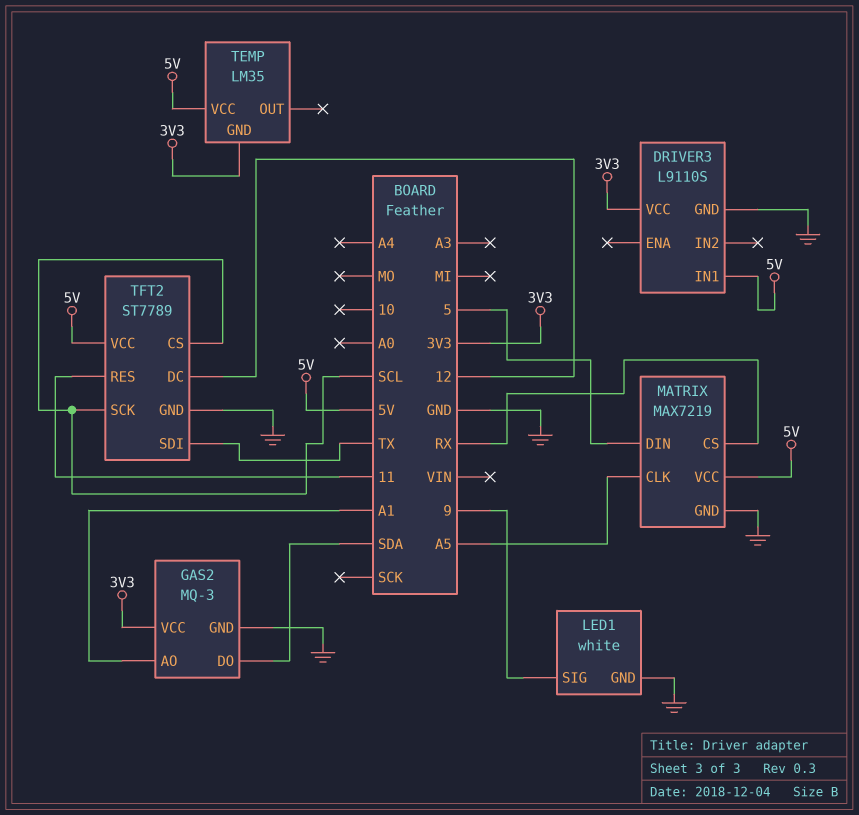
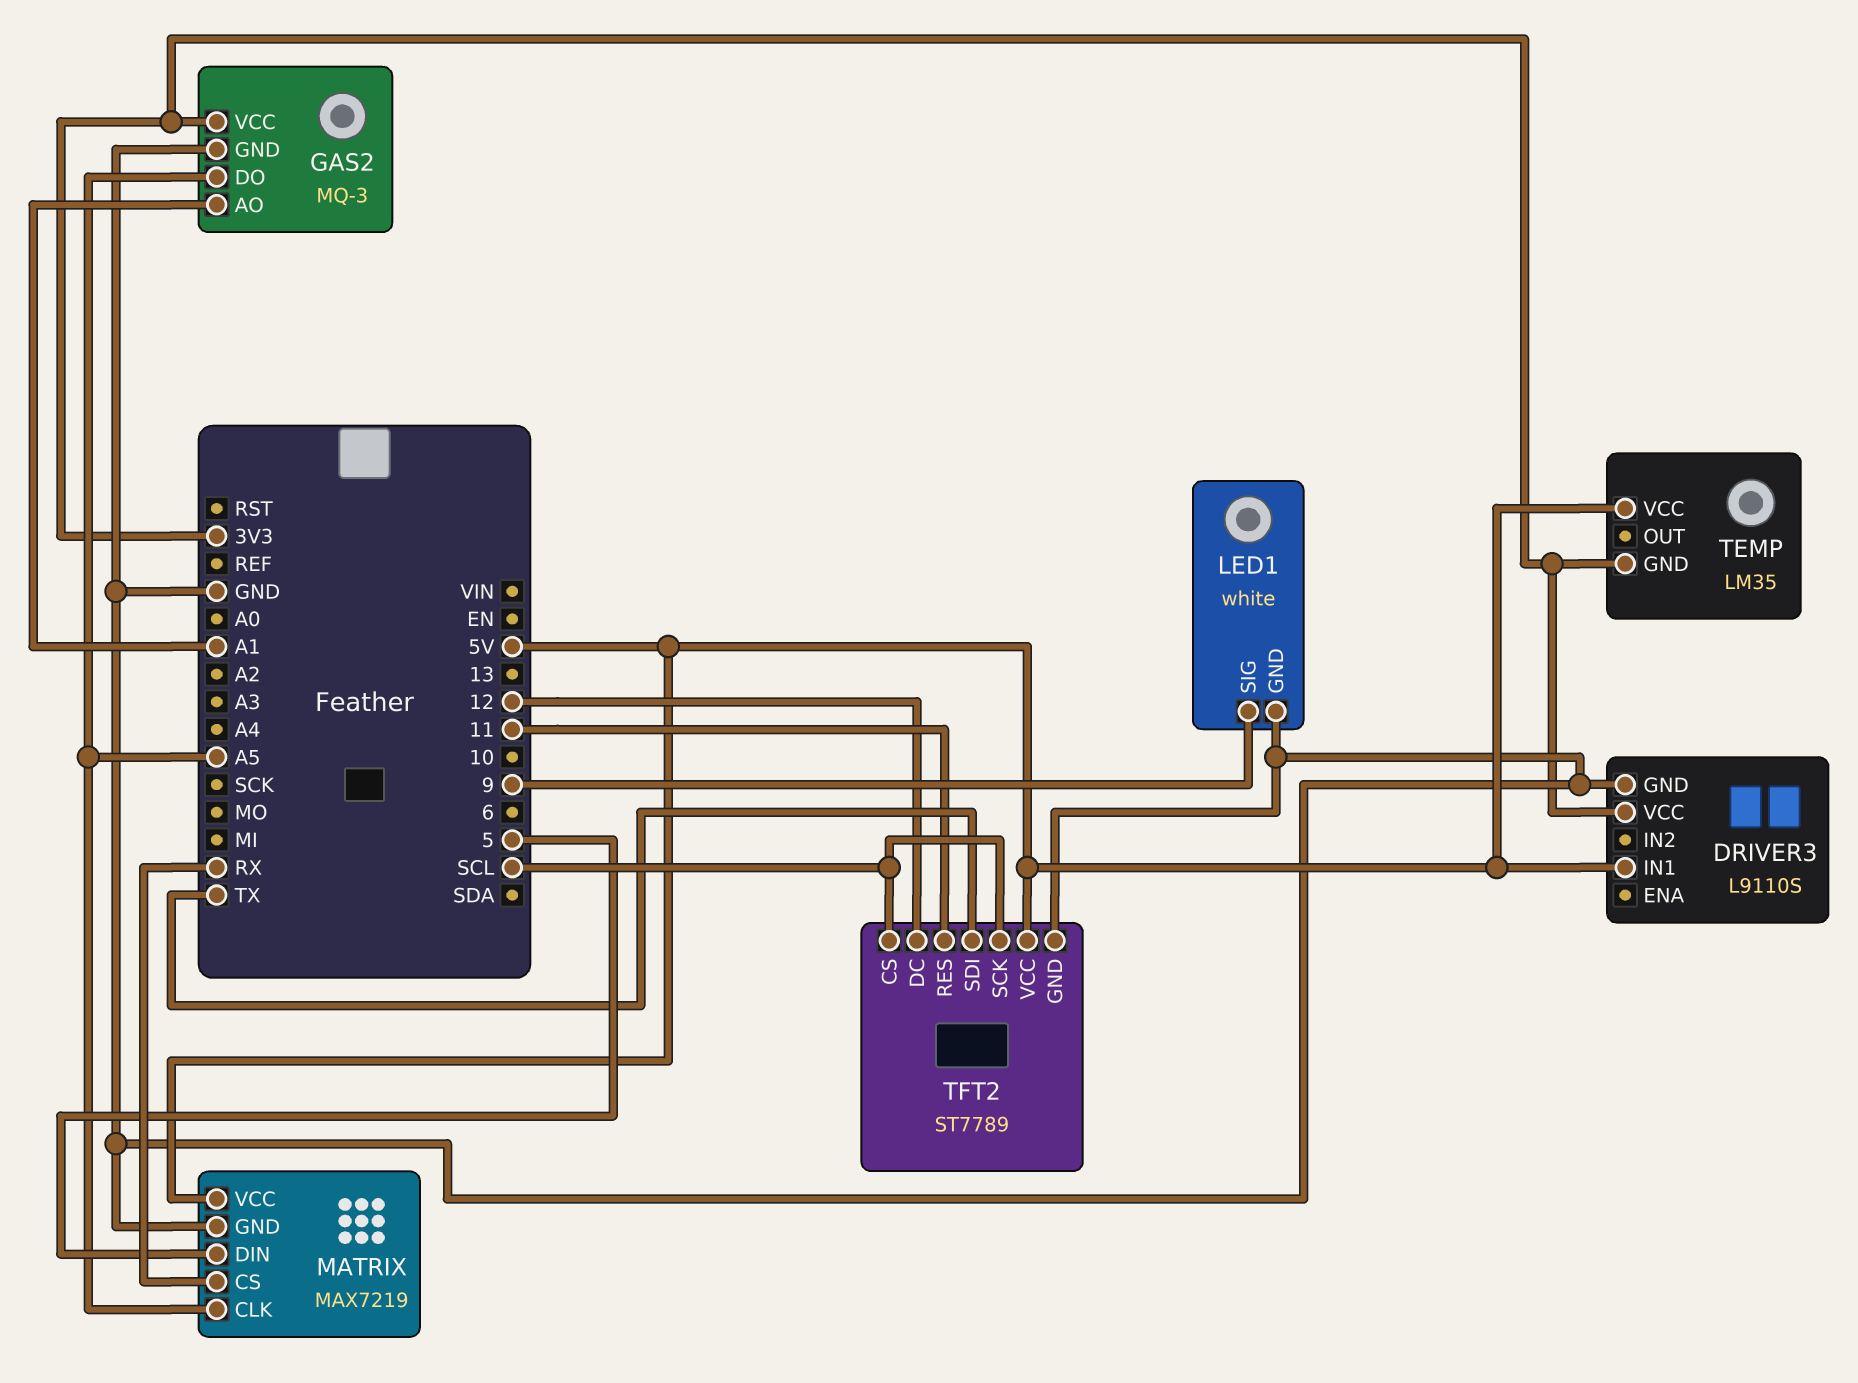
GAS2 pin DO: SDA -> A5

